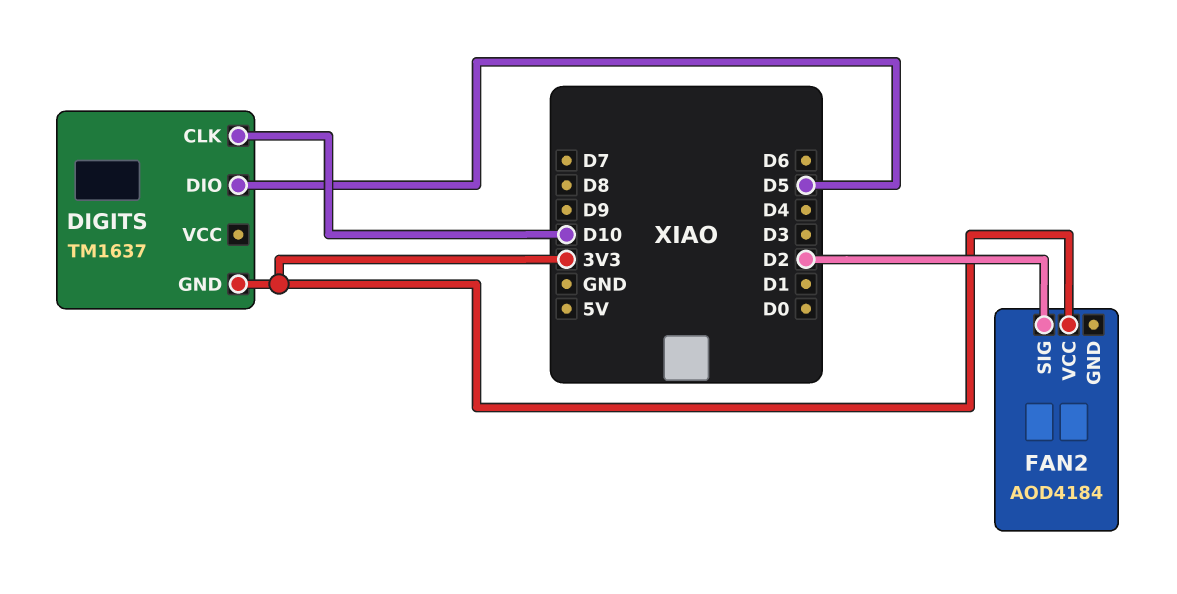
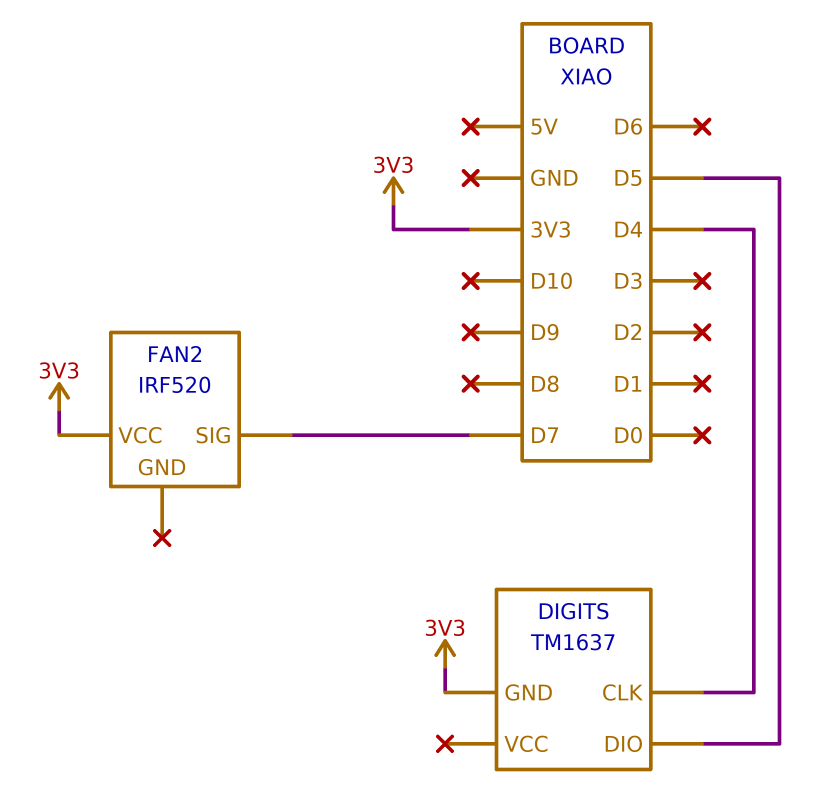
DIGITS pin CLK: D10 -> D4
FAN2: AOD4184 -> IRF520
FAN2 pin SIG: D2 -> D7

